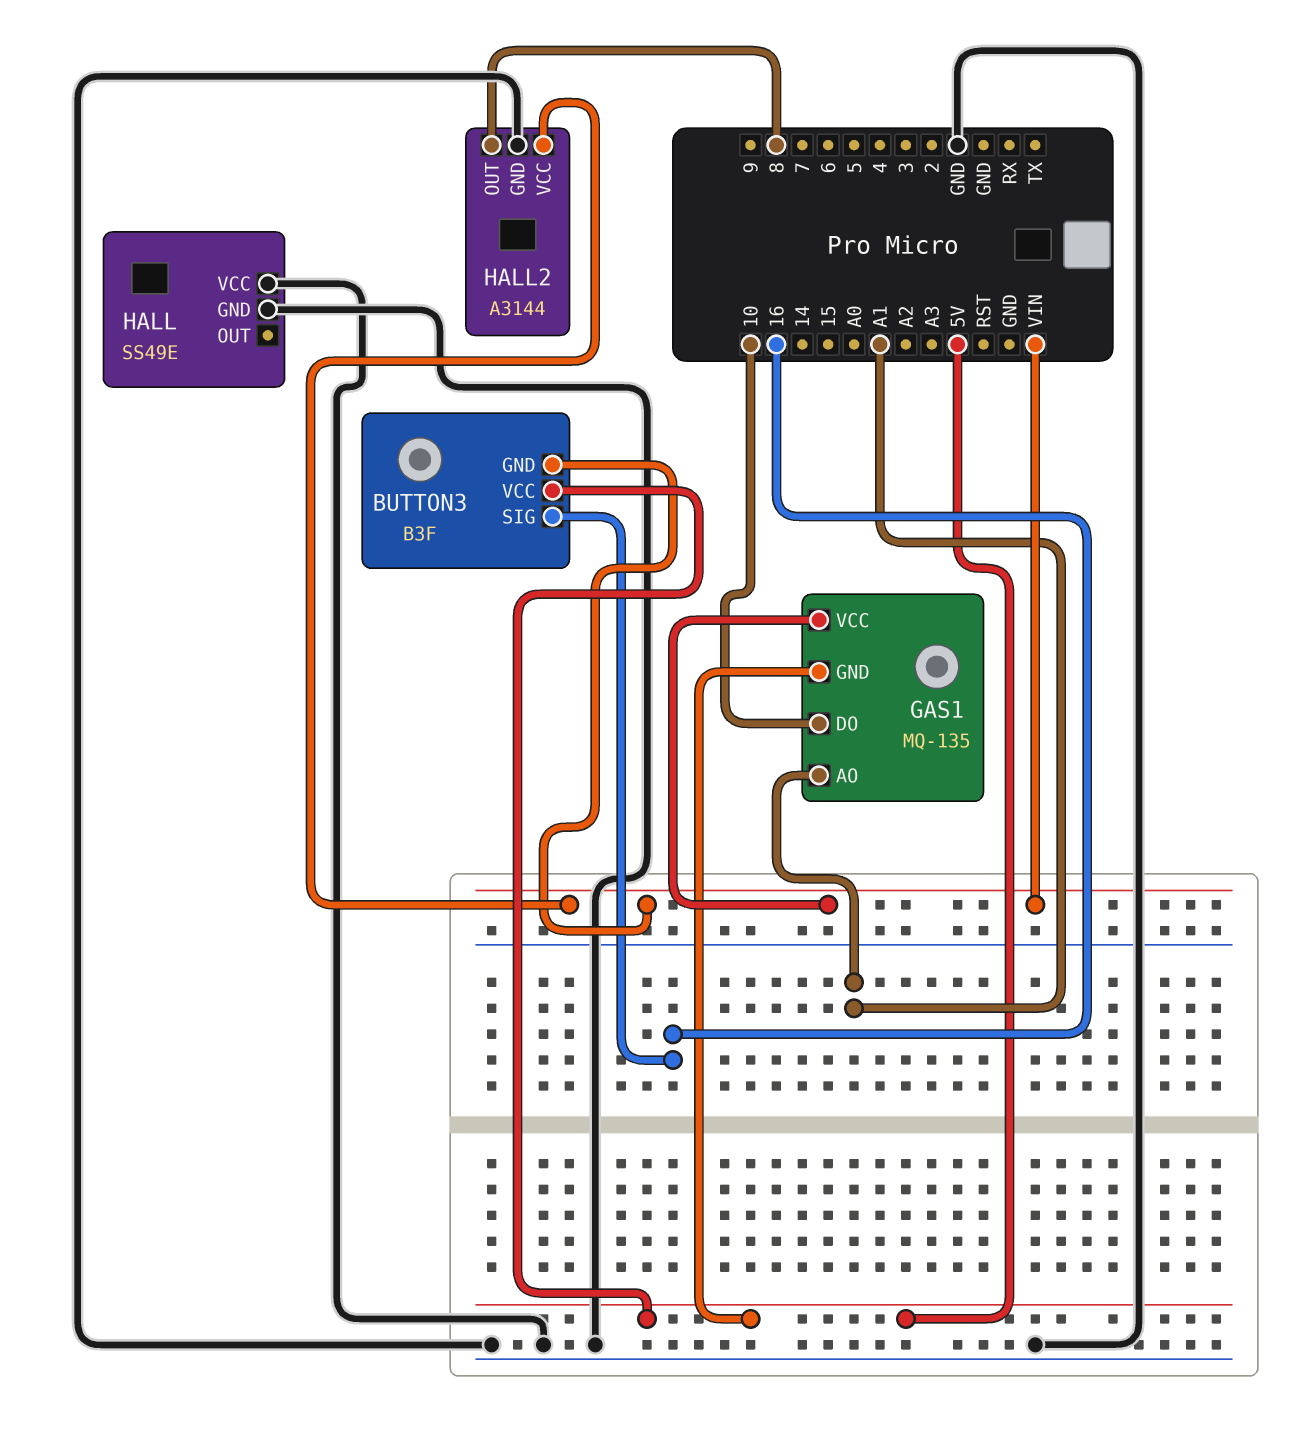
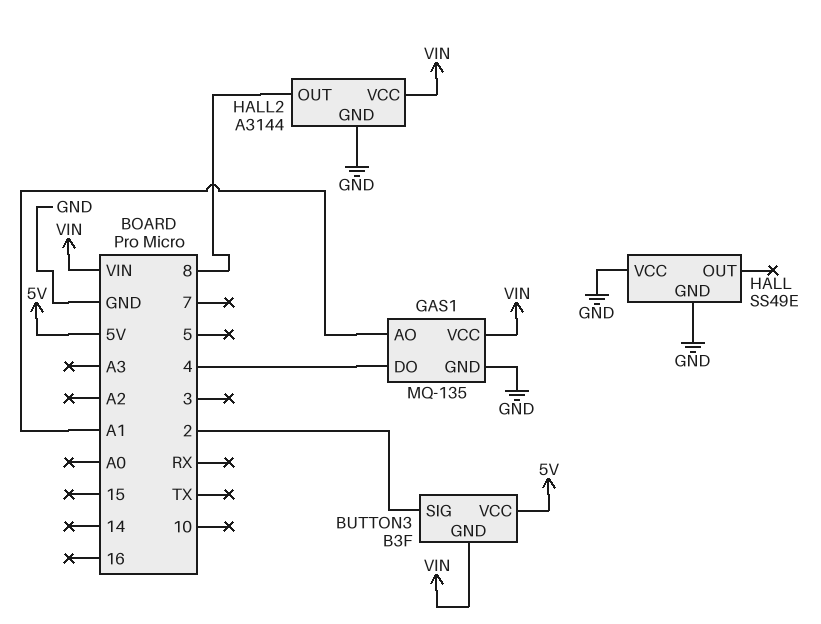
BUTTON3 pin SIG: 16 -> 2
GAS1 pin DO: 10 -> 4
GAS1 pin GND: 5V -> GND

